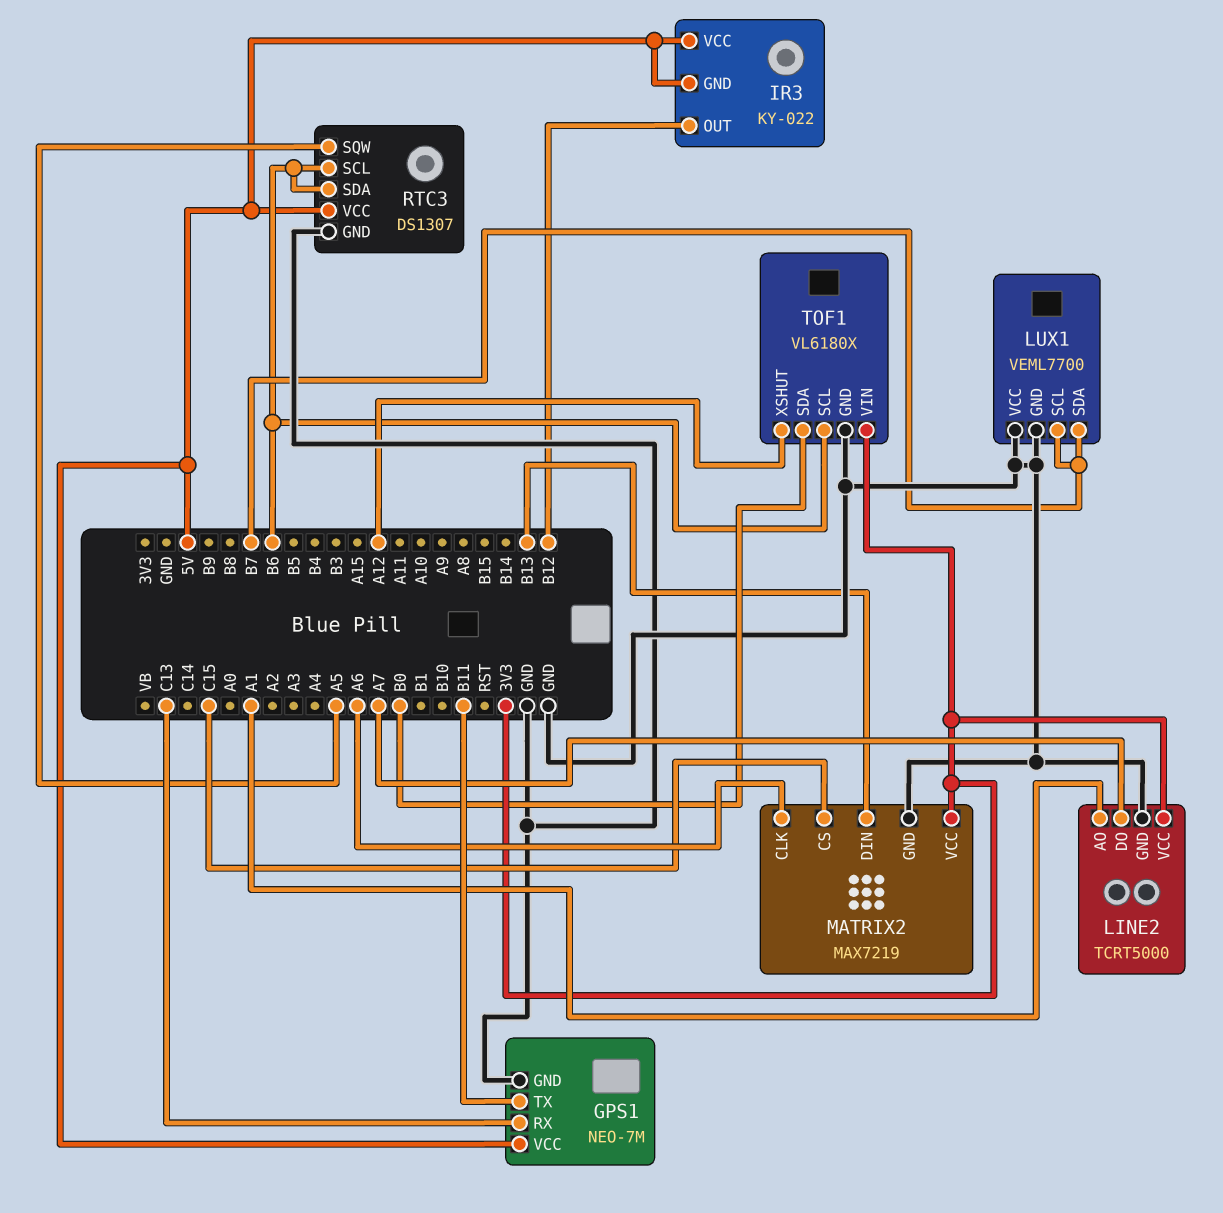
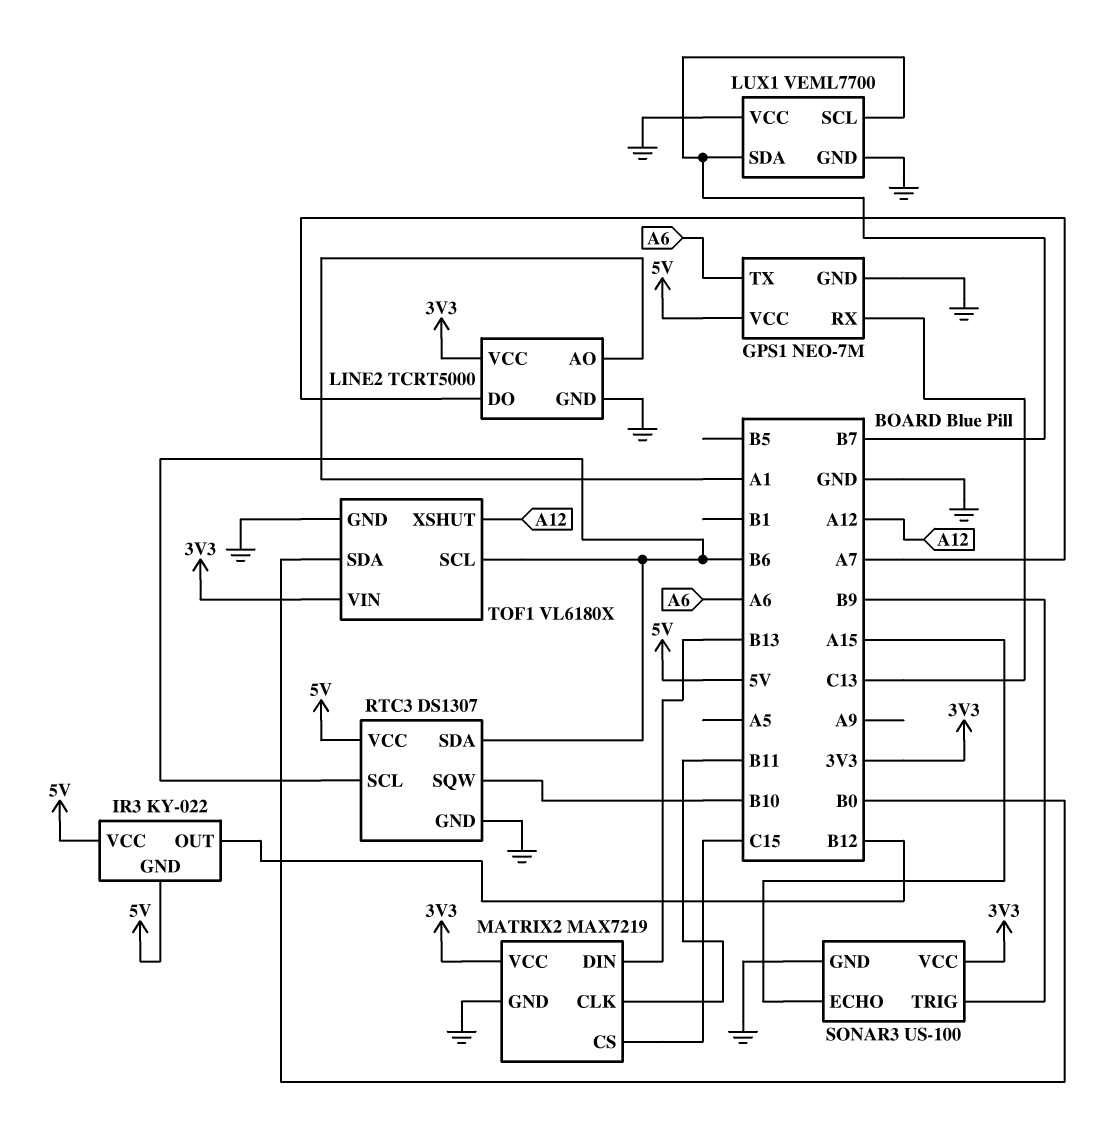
GPS1 pin TX: B11 -> A6
MATRIX2 pin CLK: A6 -> B11
RTC3 pin SQW: A5 -> B10
SONAR3: none -> US-100
SONAR3 pin ECHO: none -> A15
SONAR3 pin GND: none -> GND
SONAR3 pin TRIG: none -> B9
SONAR3 pin VCC: none -> 3V3

